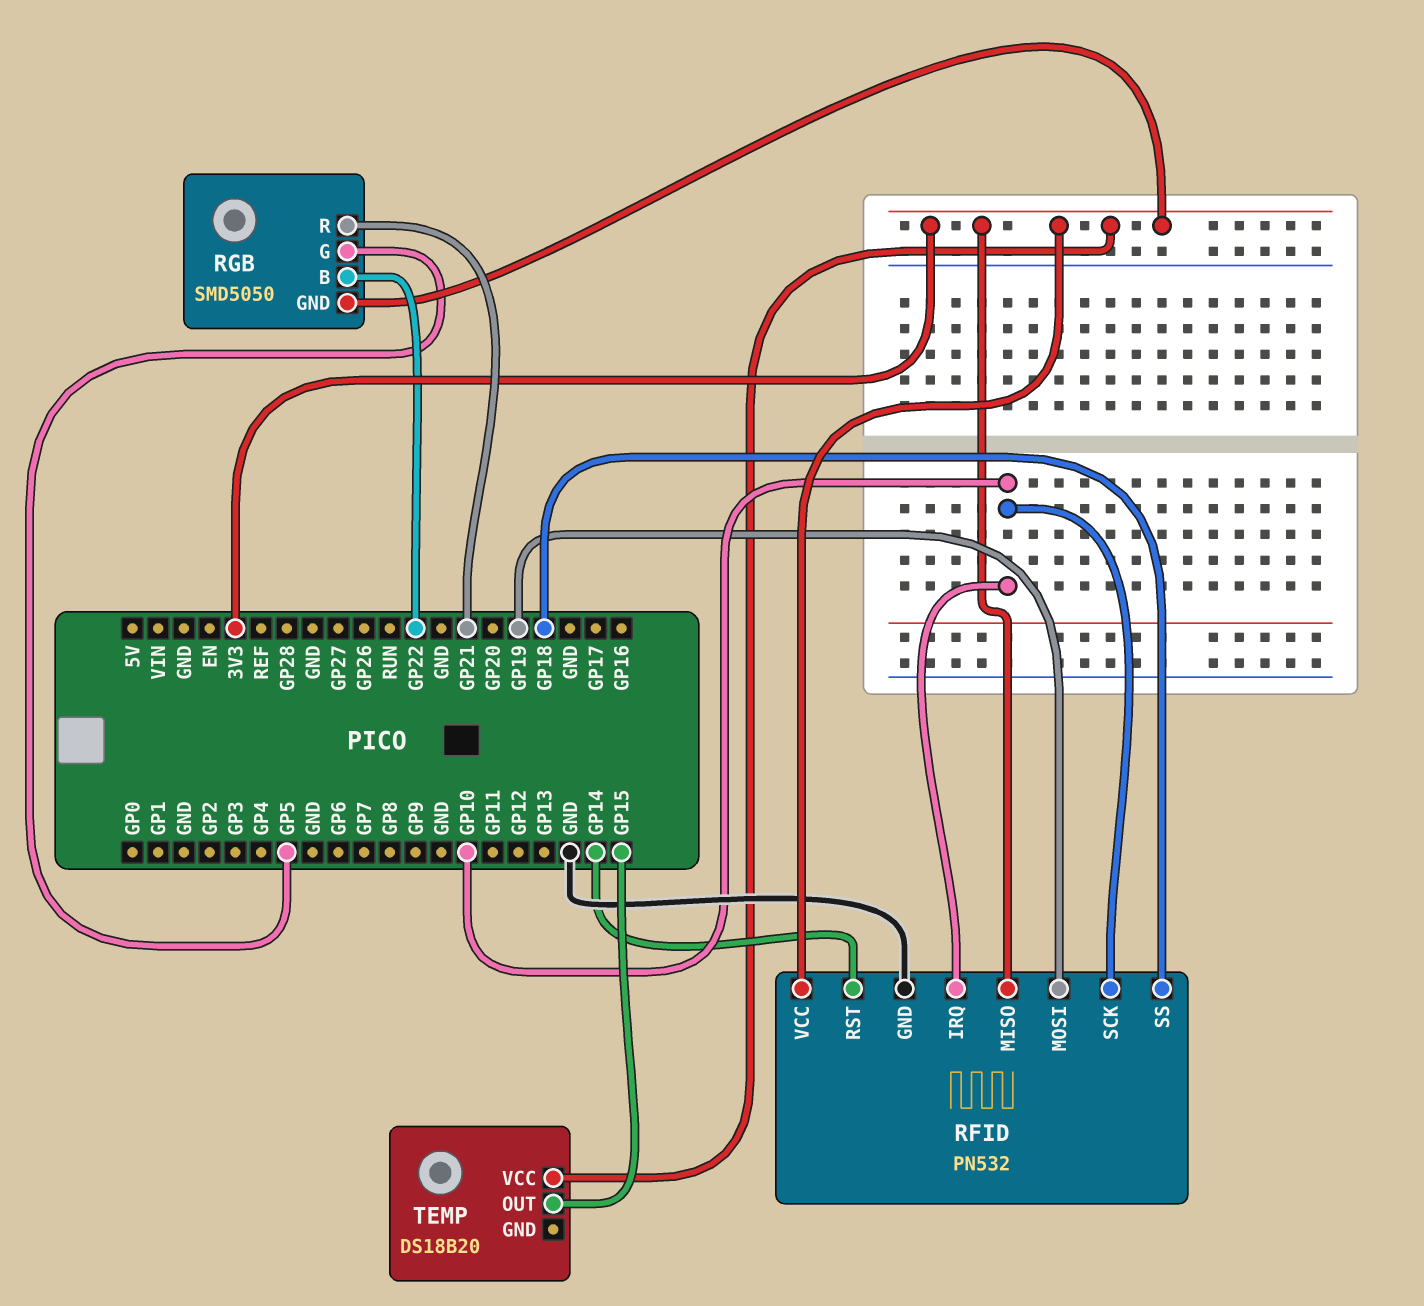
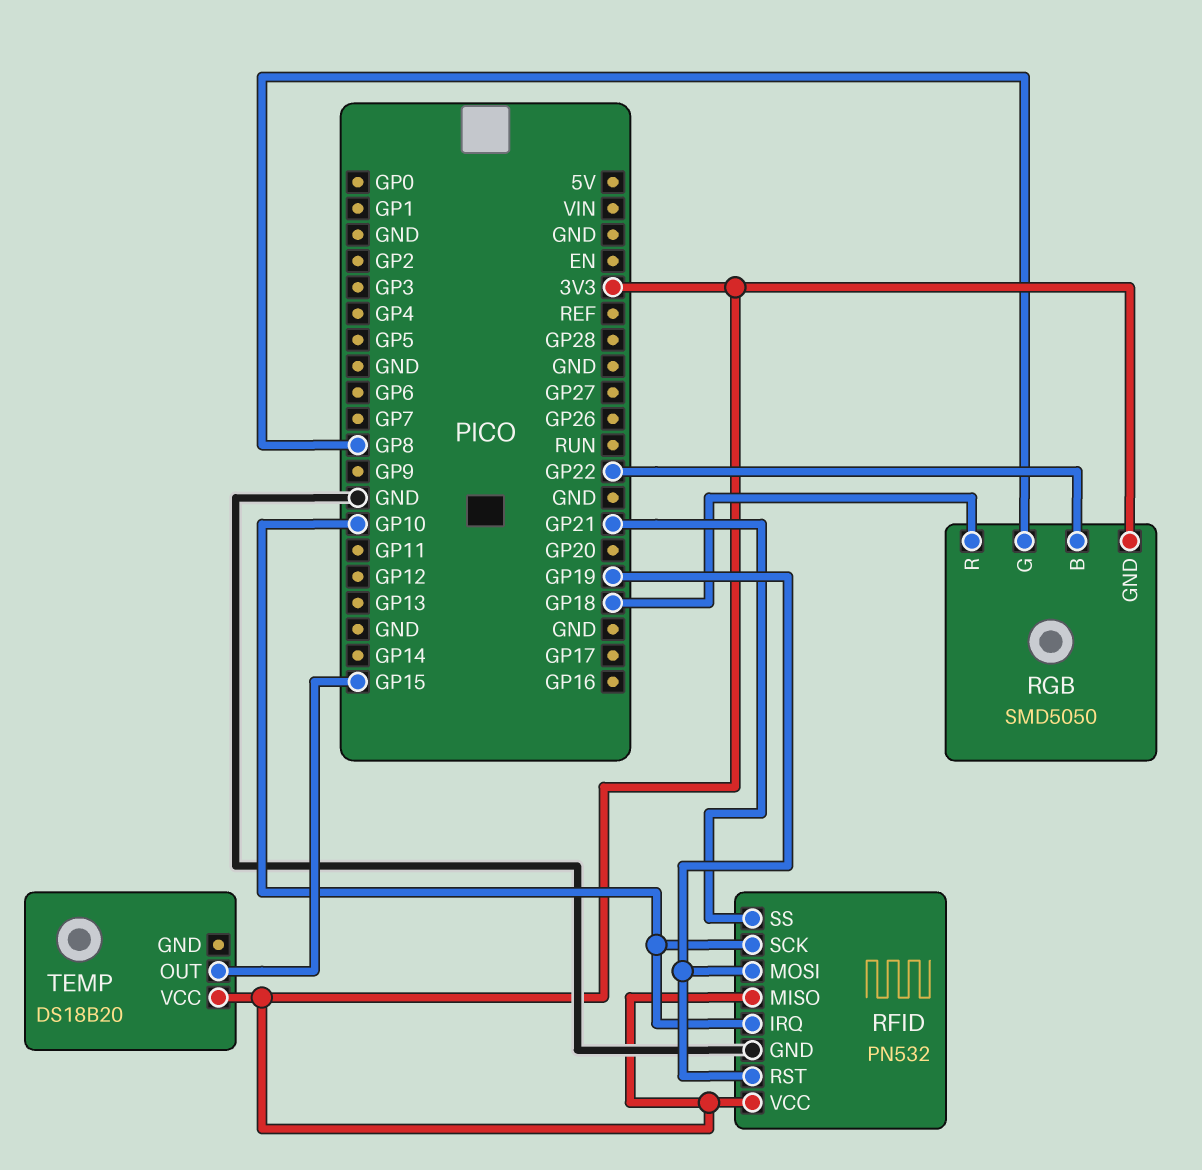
RFID pin RST: GP14 -> GP19
RFID pin SS: GP18 -> GP21
RGB pin G: GP5 -> GP8
RGB pin R: GP21 -> GP18

